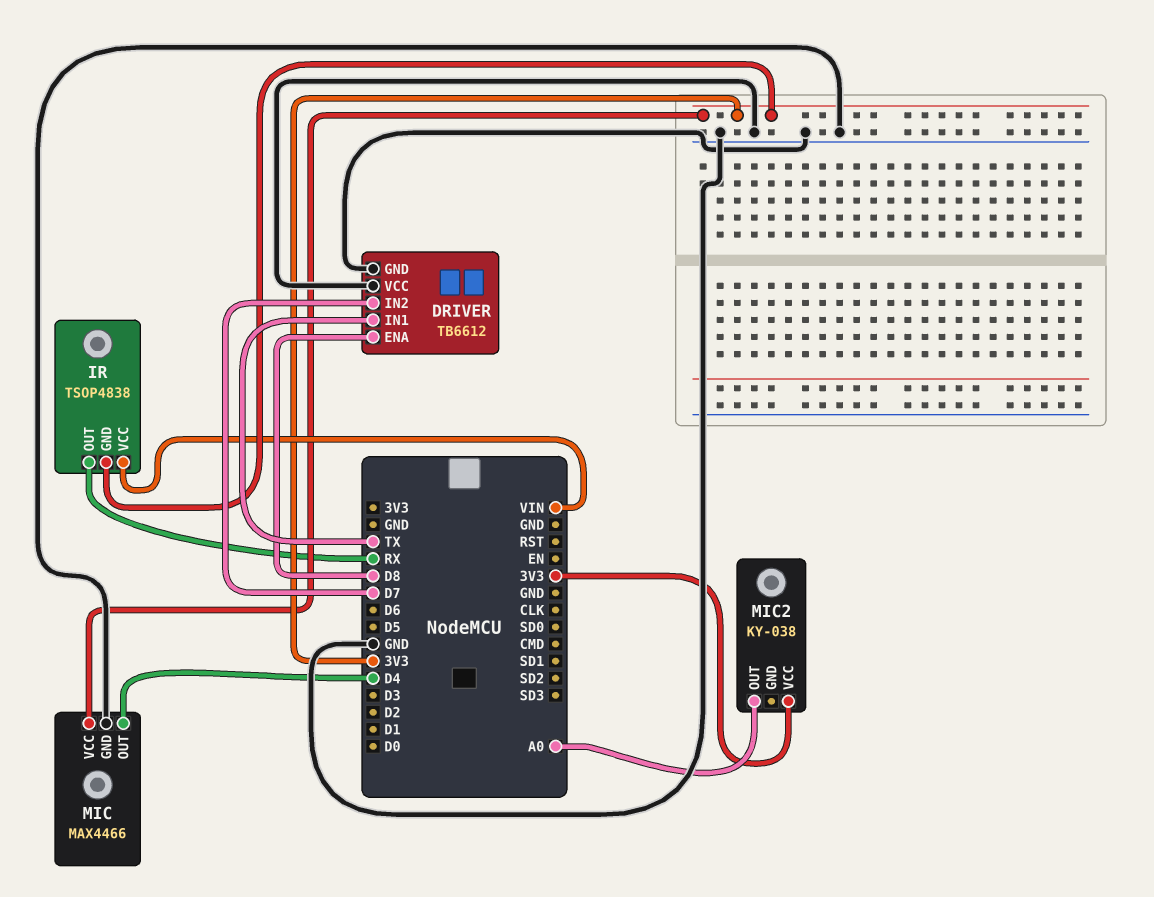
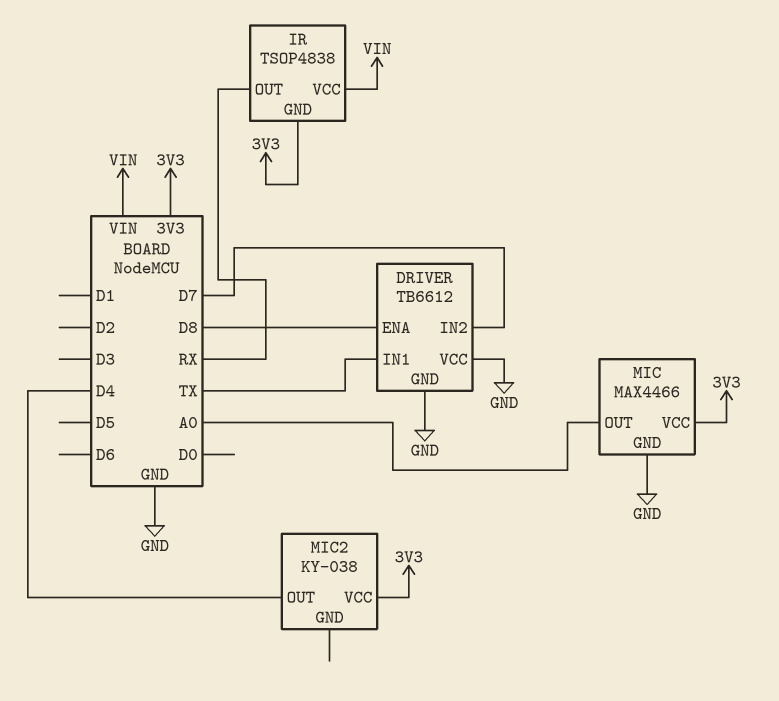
MIC pin OUT: D4 -> A0
MIC2 pin OUT: A0 -> D4

